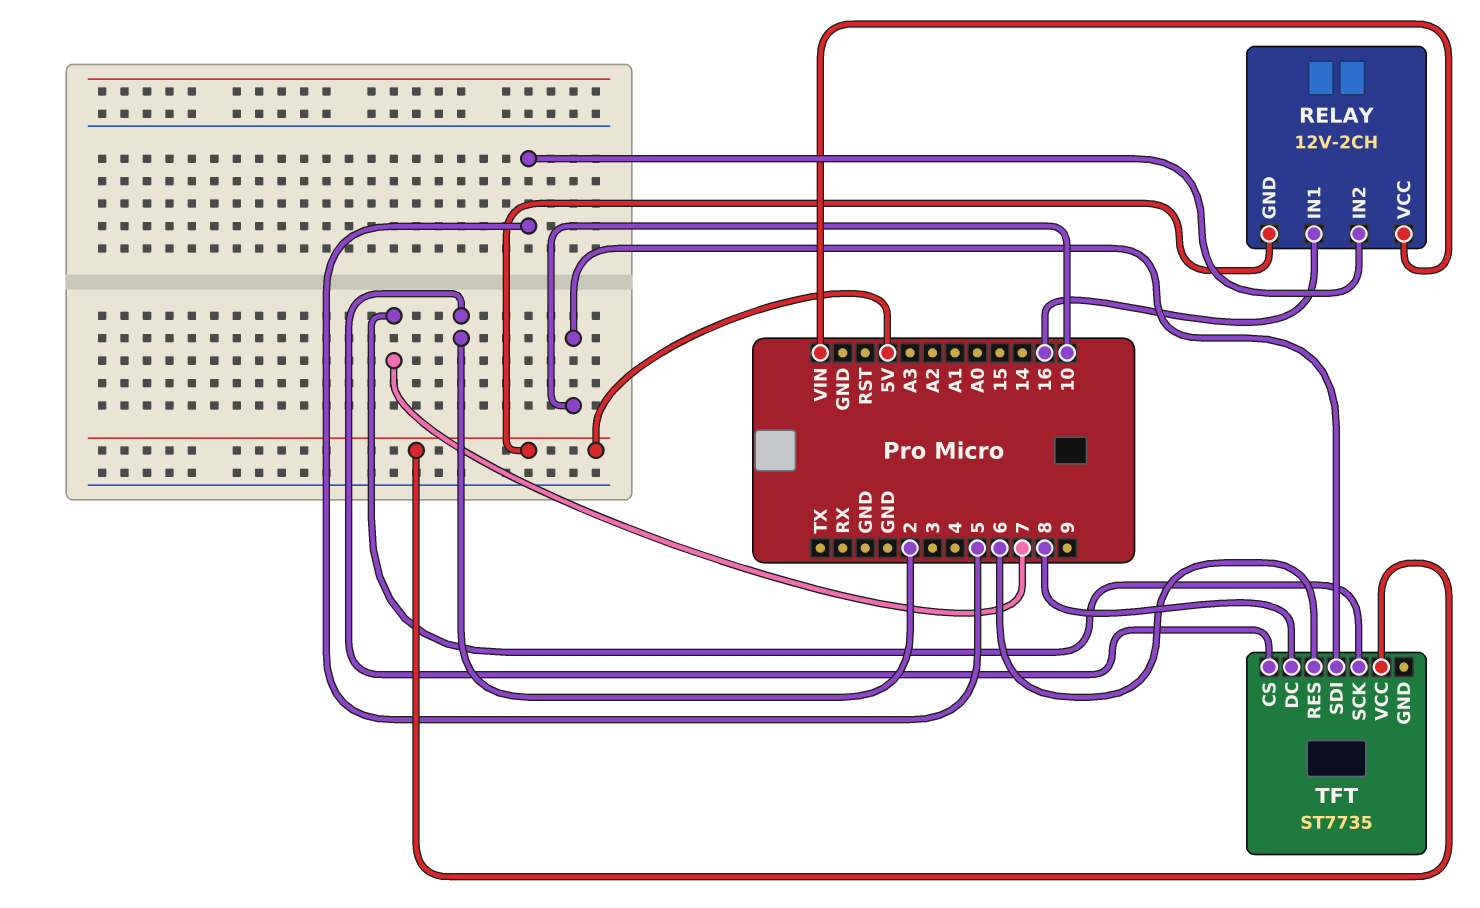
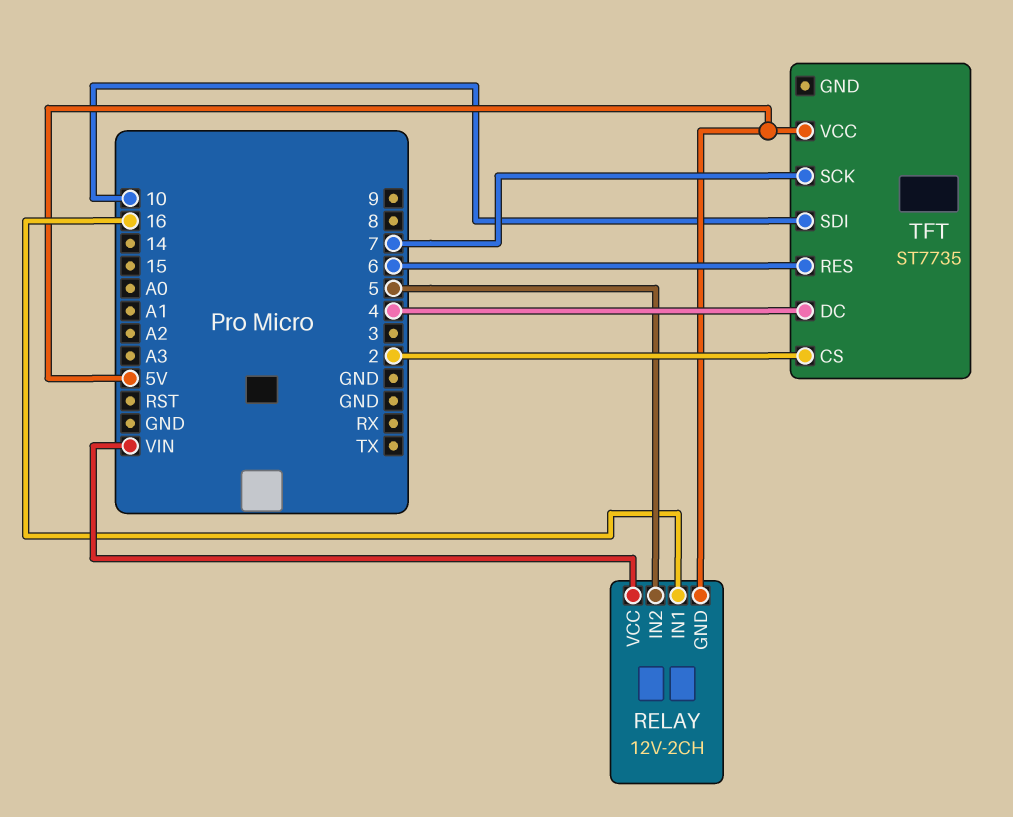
TFT pin DC: 8 -> 4

